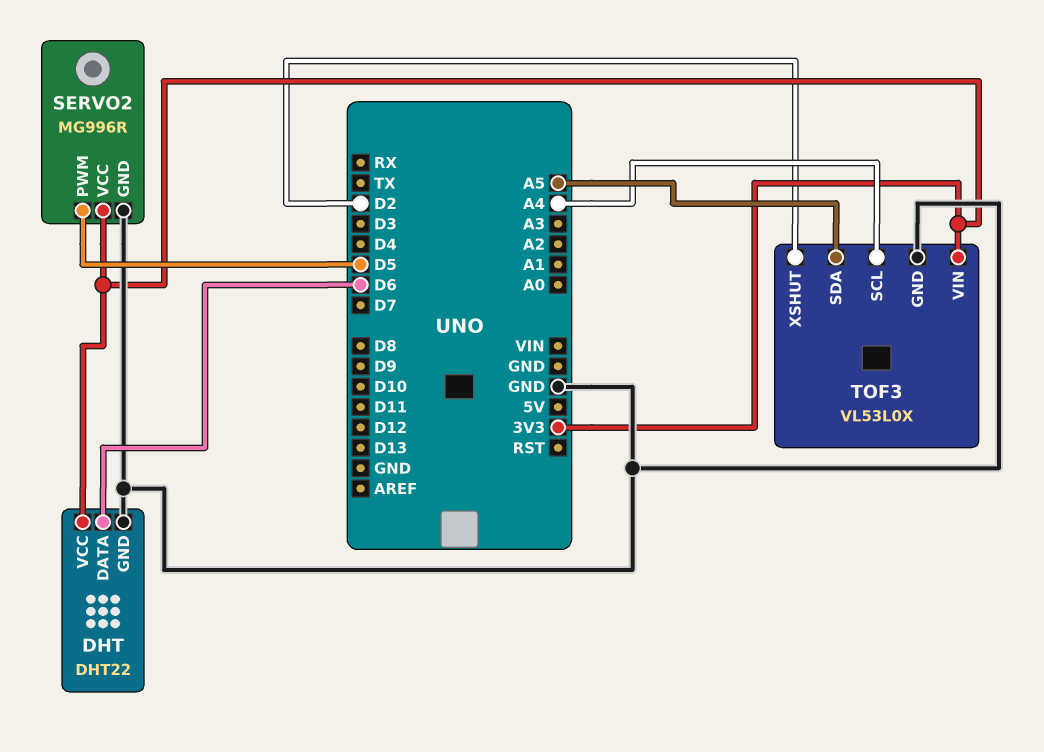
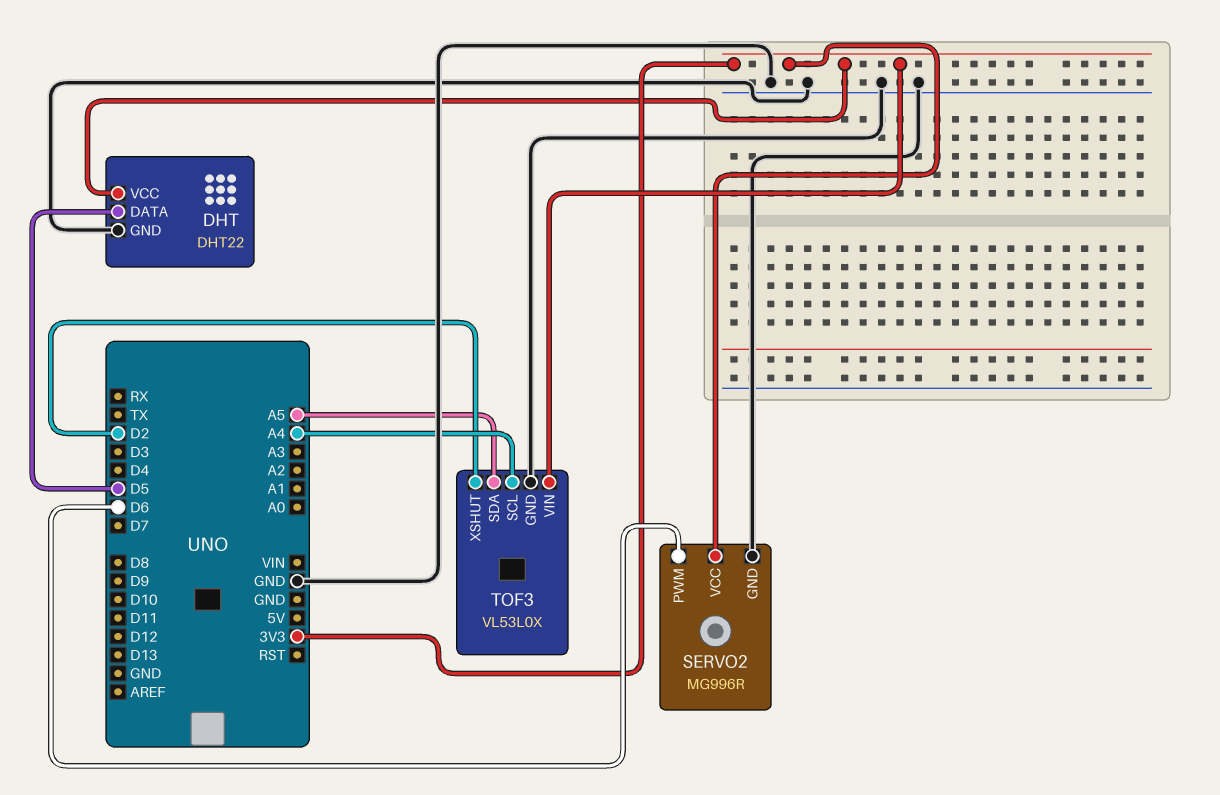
DHT pin DATA: D6 -> D5
SERVO2 pin PWM: D5 -> D6

